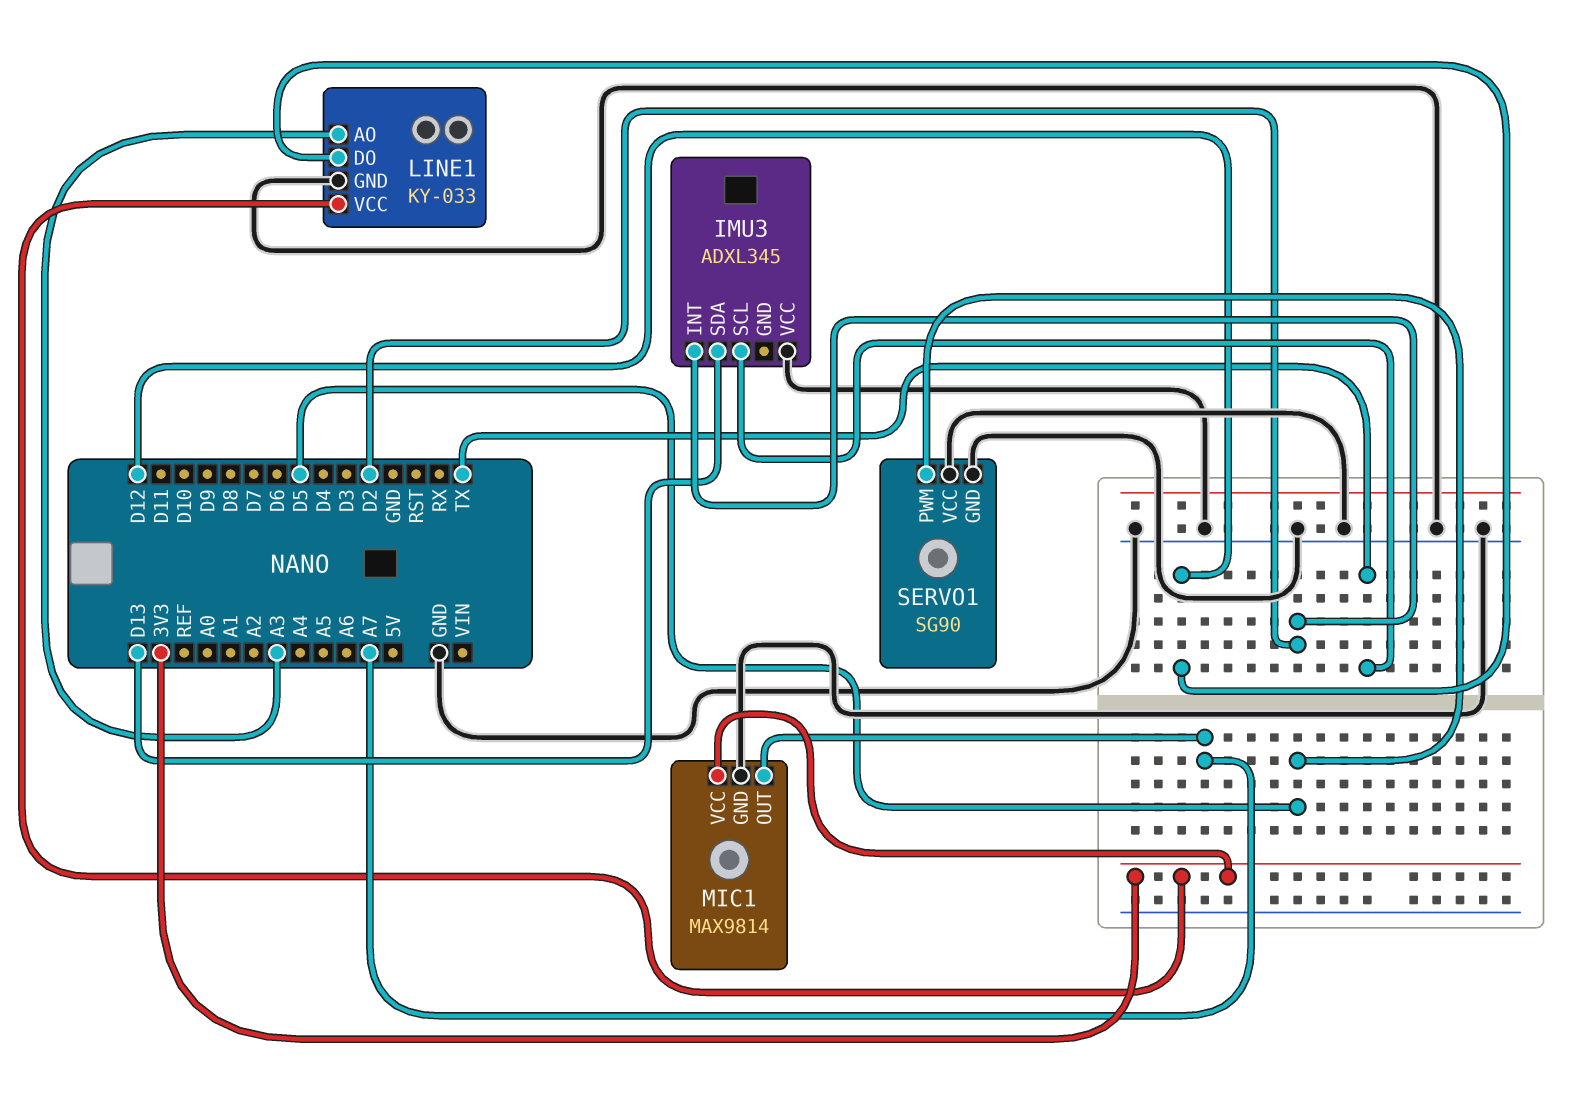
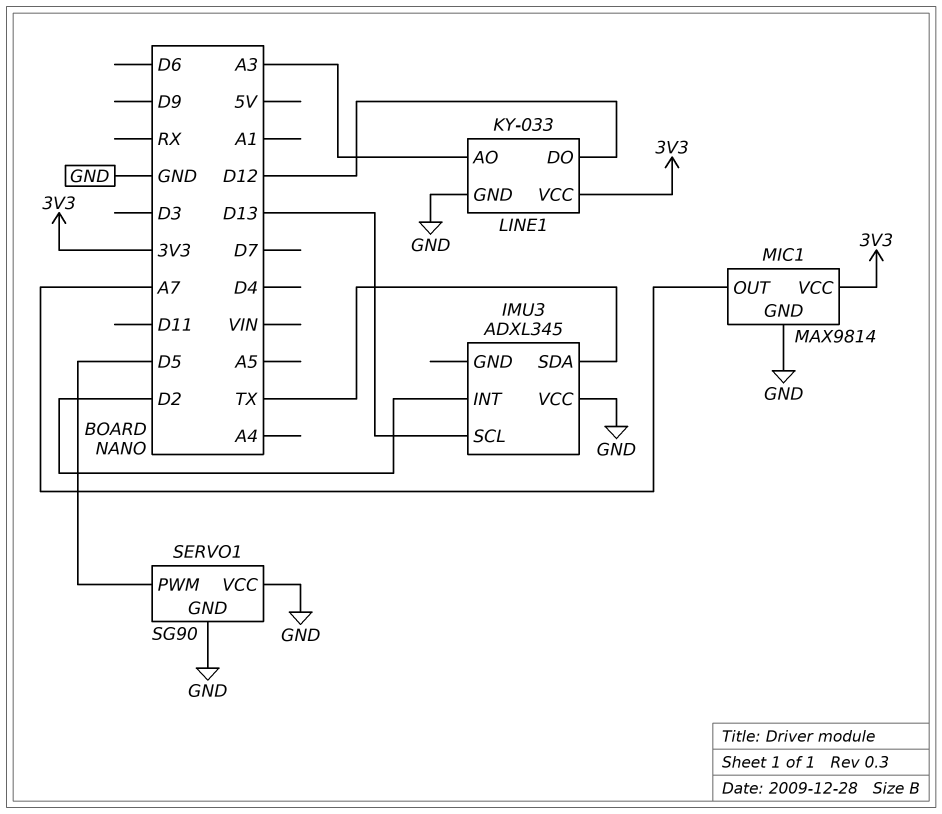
IMU3 pin SCL: TX -> D13
IMU3 pin SDA: D13 -> TX

